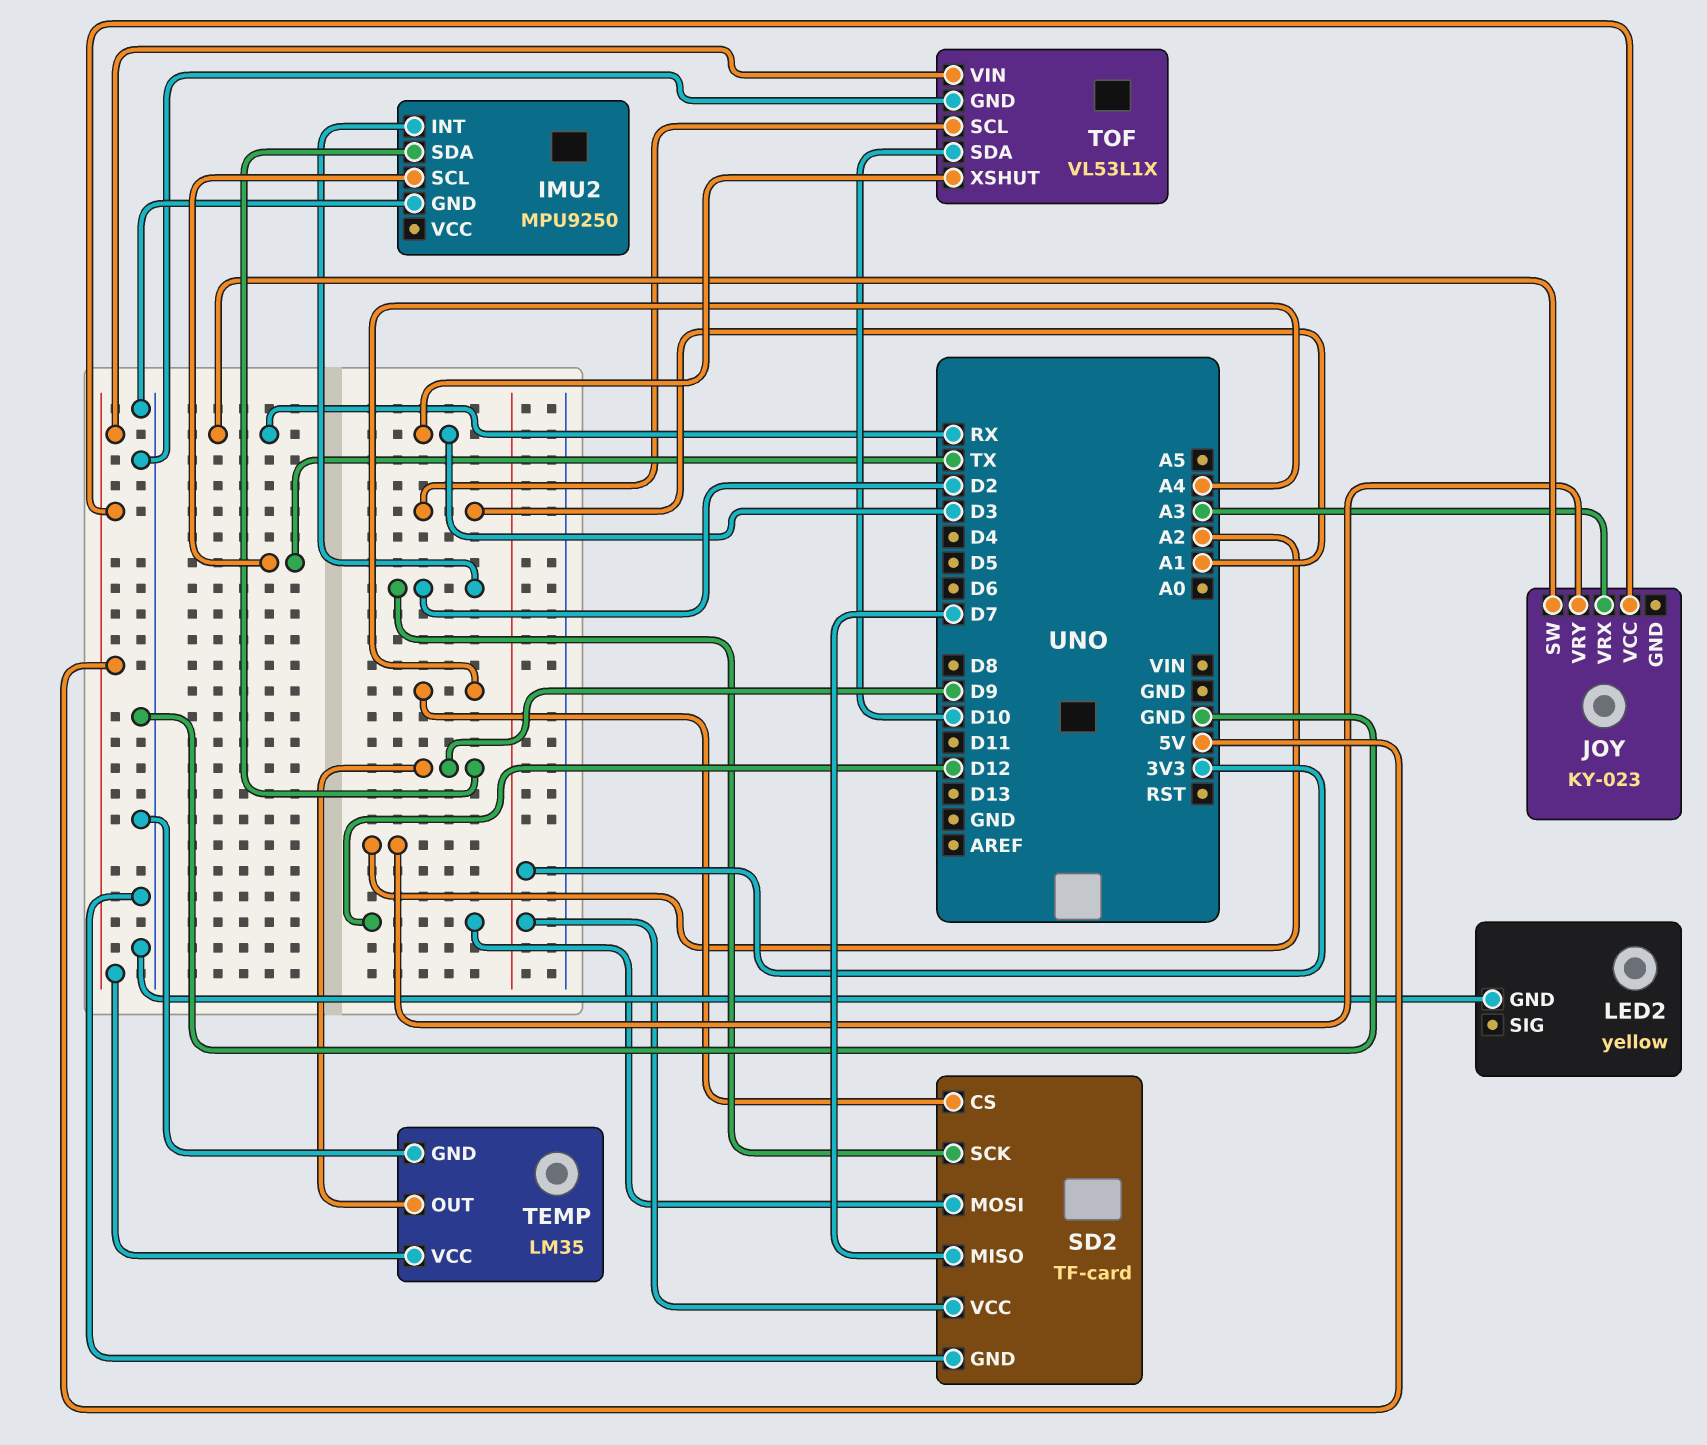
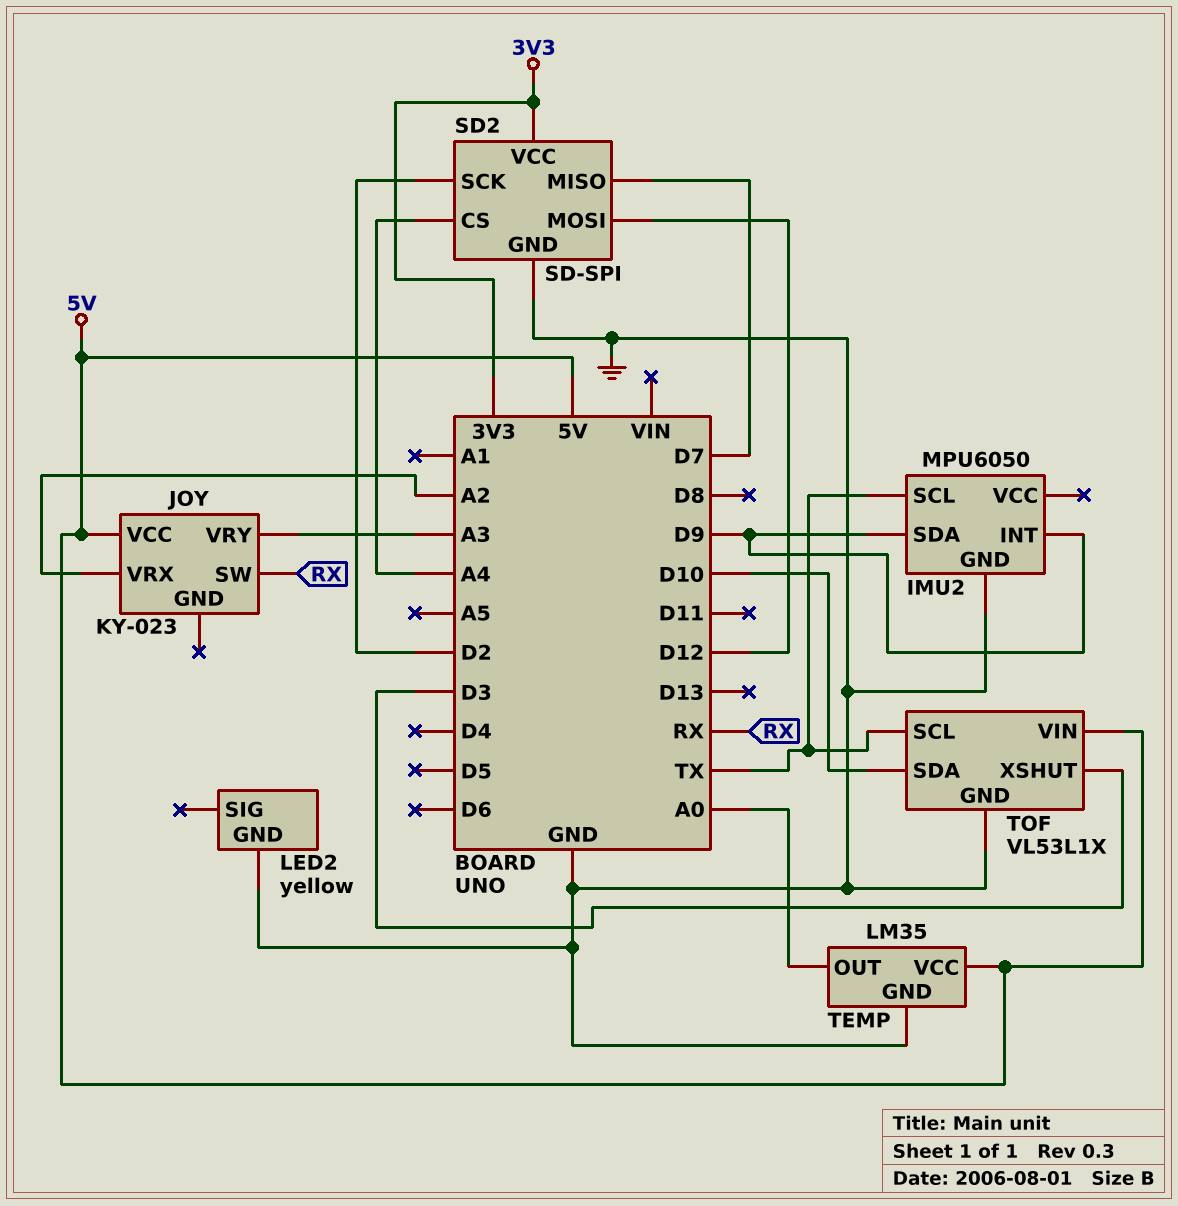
IMU2: MPU9250 -> MPU6050
IMU2 pin INT: D2 -> D9
JOY pin VRX: A3 -> A2
JOY pin VRY: A2 -> A3
SD2: TF-card -> SD-SPI
TEMP pin OUT: D9 -> A0
TOF pin SCL: A1 -> TX

